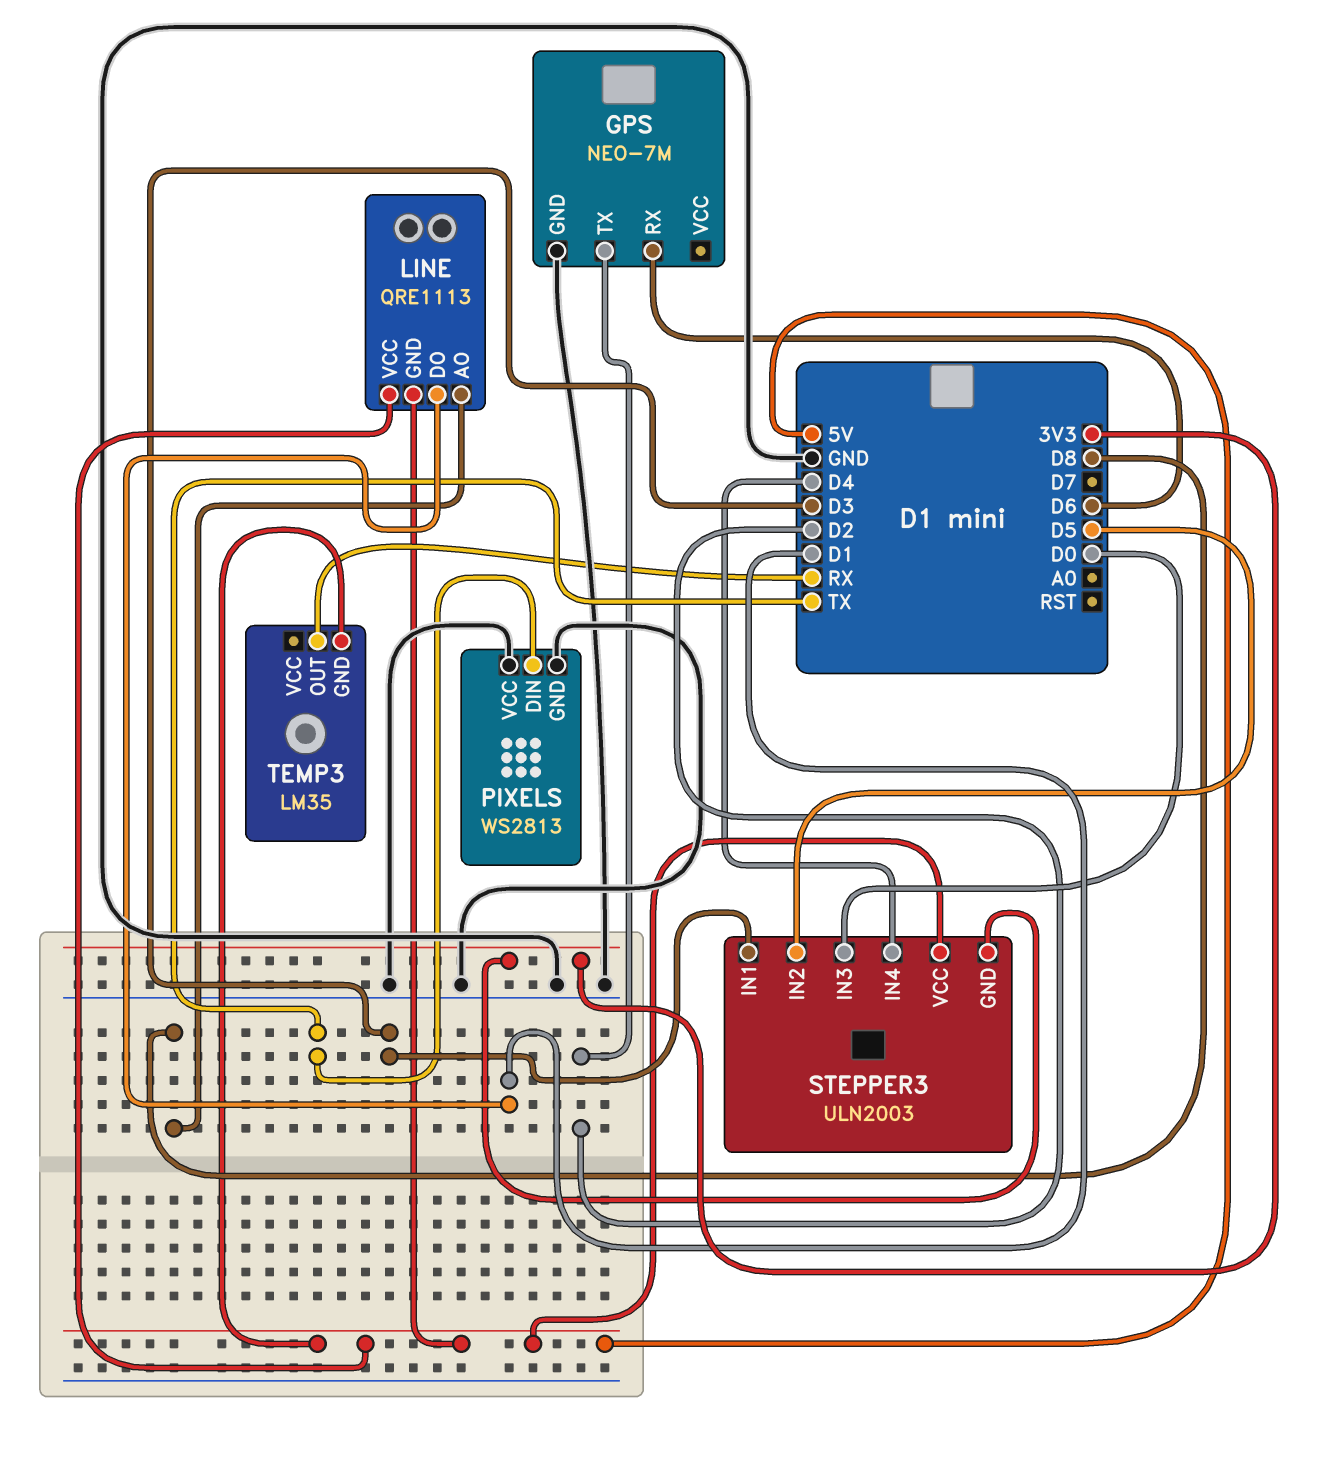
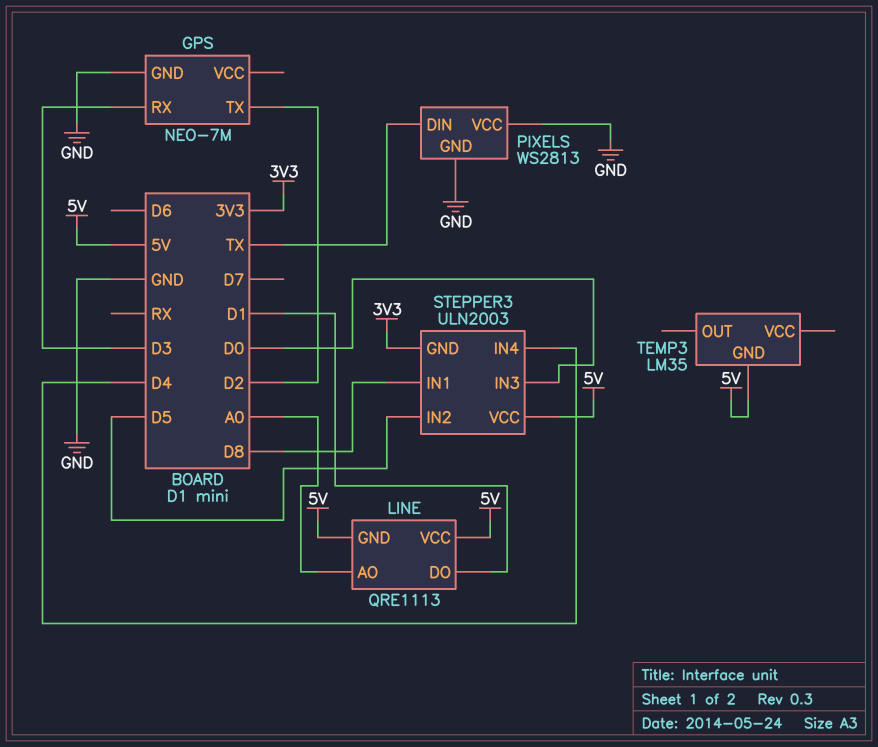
GPS pin RX: D6 -> D3
LINE pin AO: D8 -> A0
STEPPER3 pin IN1: D3 -> D8
TEMP3 pin OUT: RX -> none

